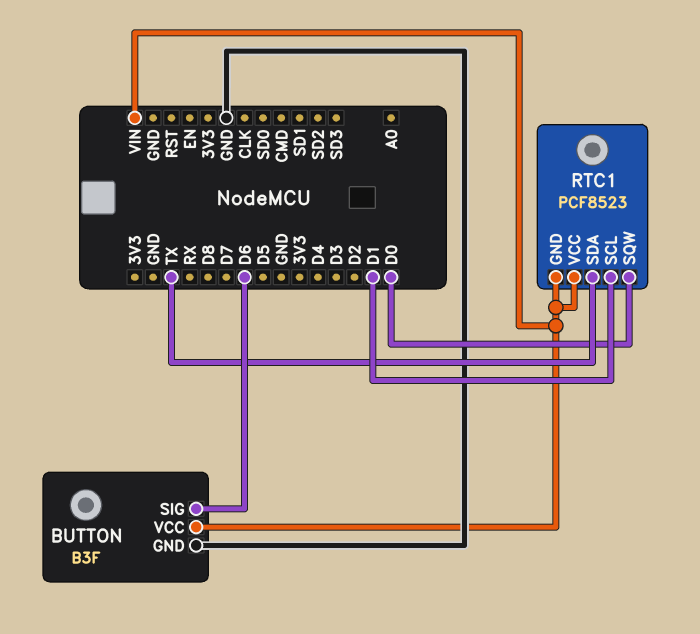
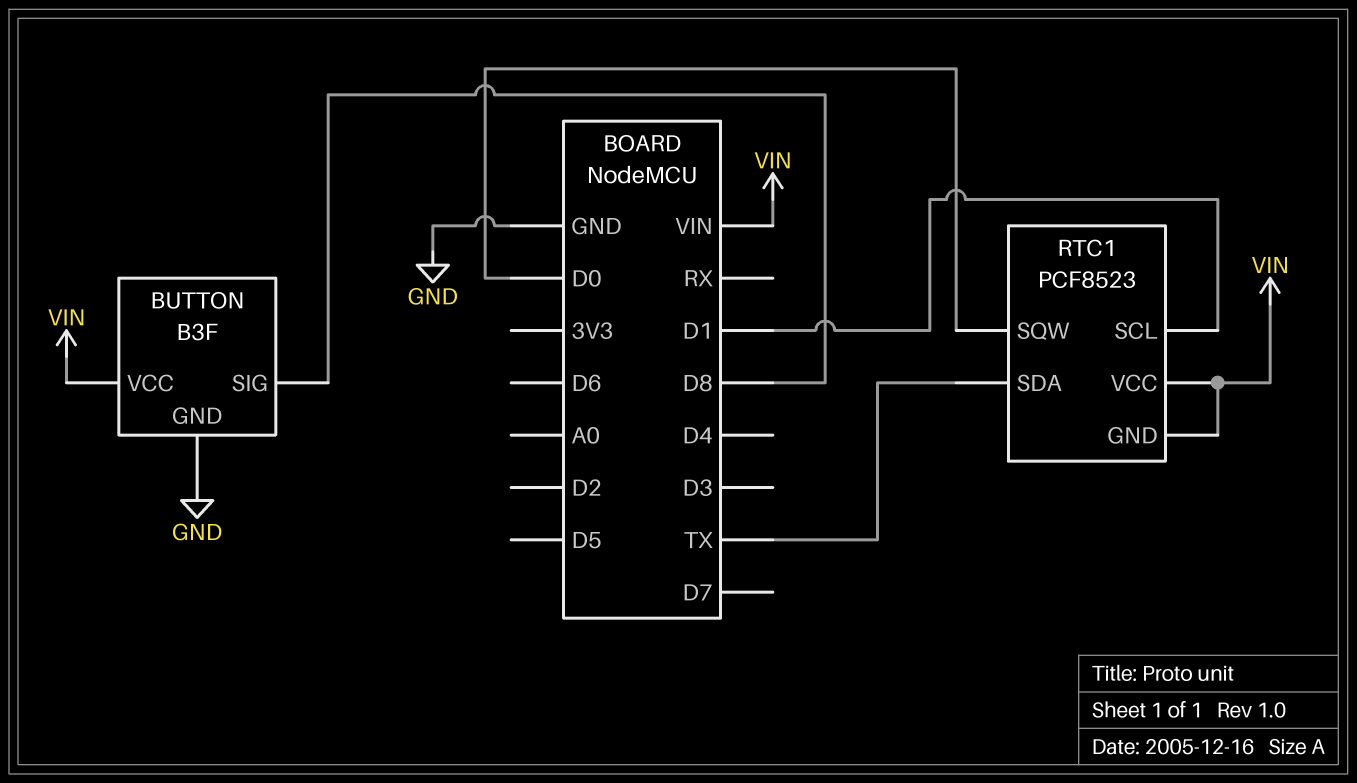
BUTTON pin SIG: D6 -> D8

